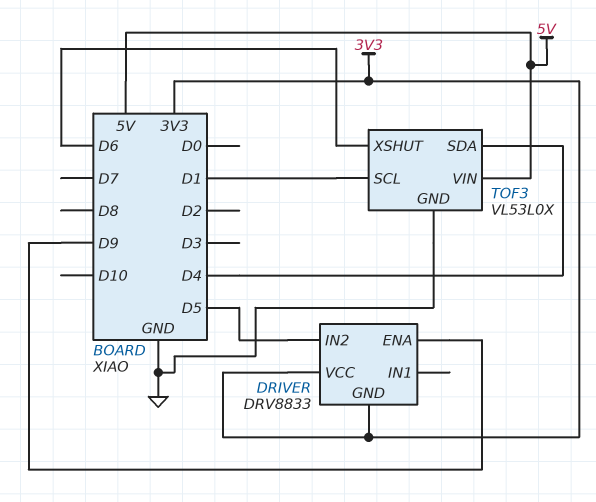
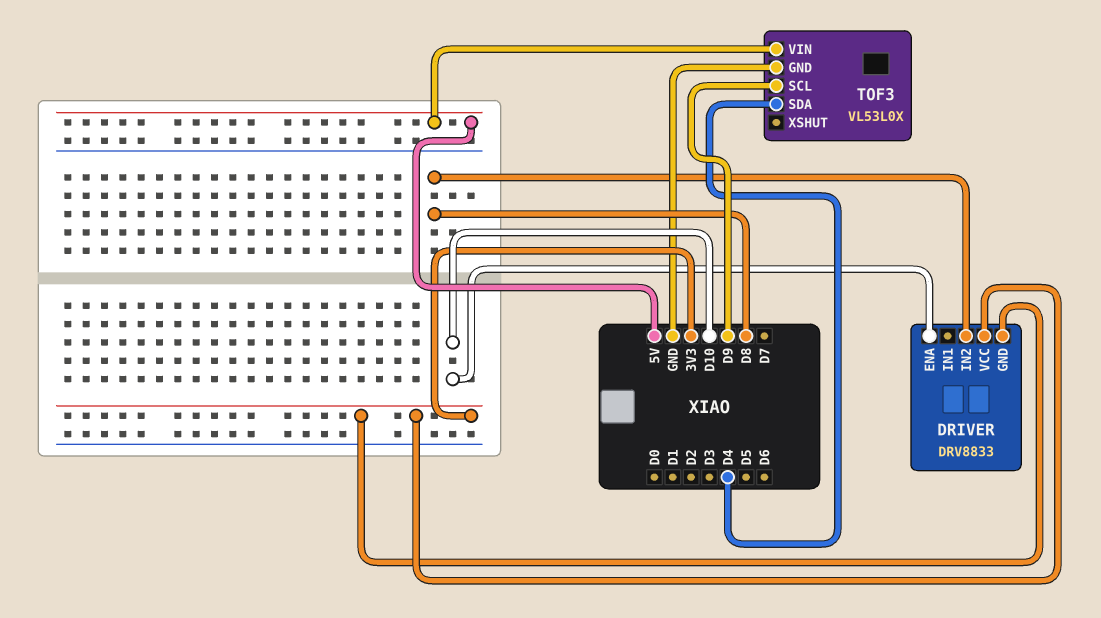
DRIVER pin ENA: D9 -> D10
DRIVER pin IN2: D5 -> D8
TOF3 pin SCL: D1 -> D9
TOF3 pin XSHUT: D6 -> none

